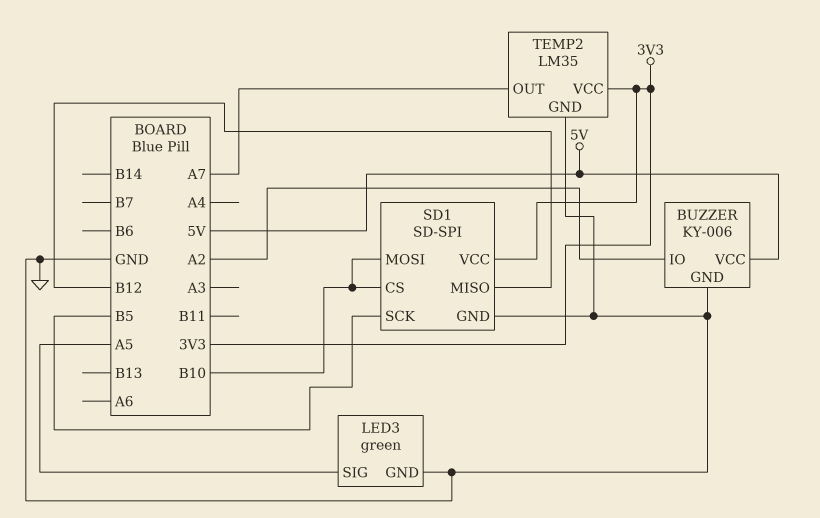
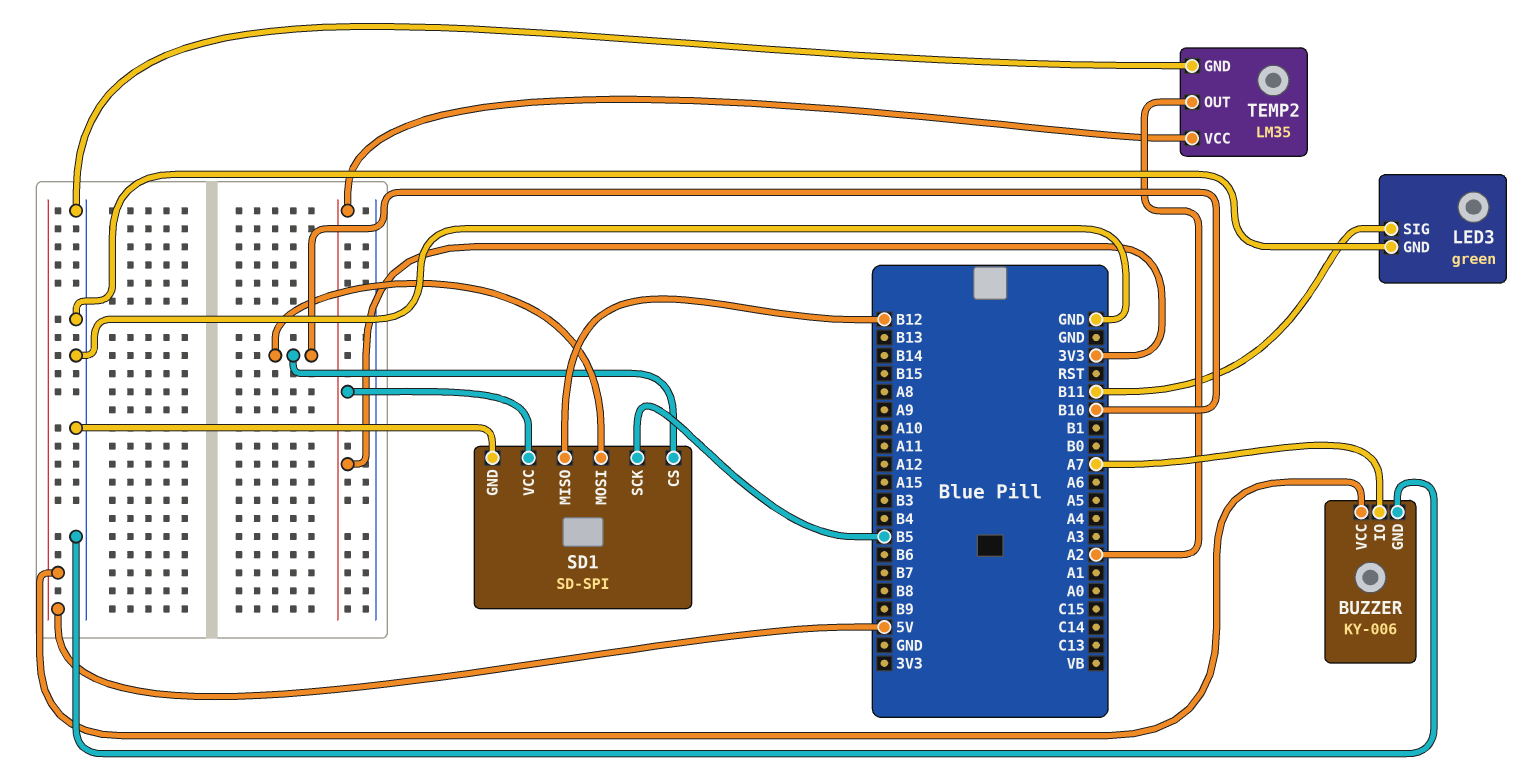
BUZZER pin IO: A2 -> A7
LED3 pin SIG: A5 -> B11
TEMP2 pin OUT: A7 -> A2

